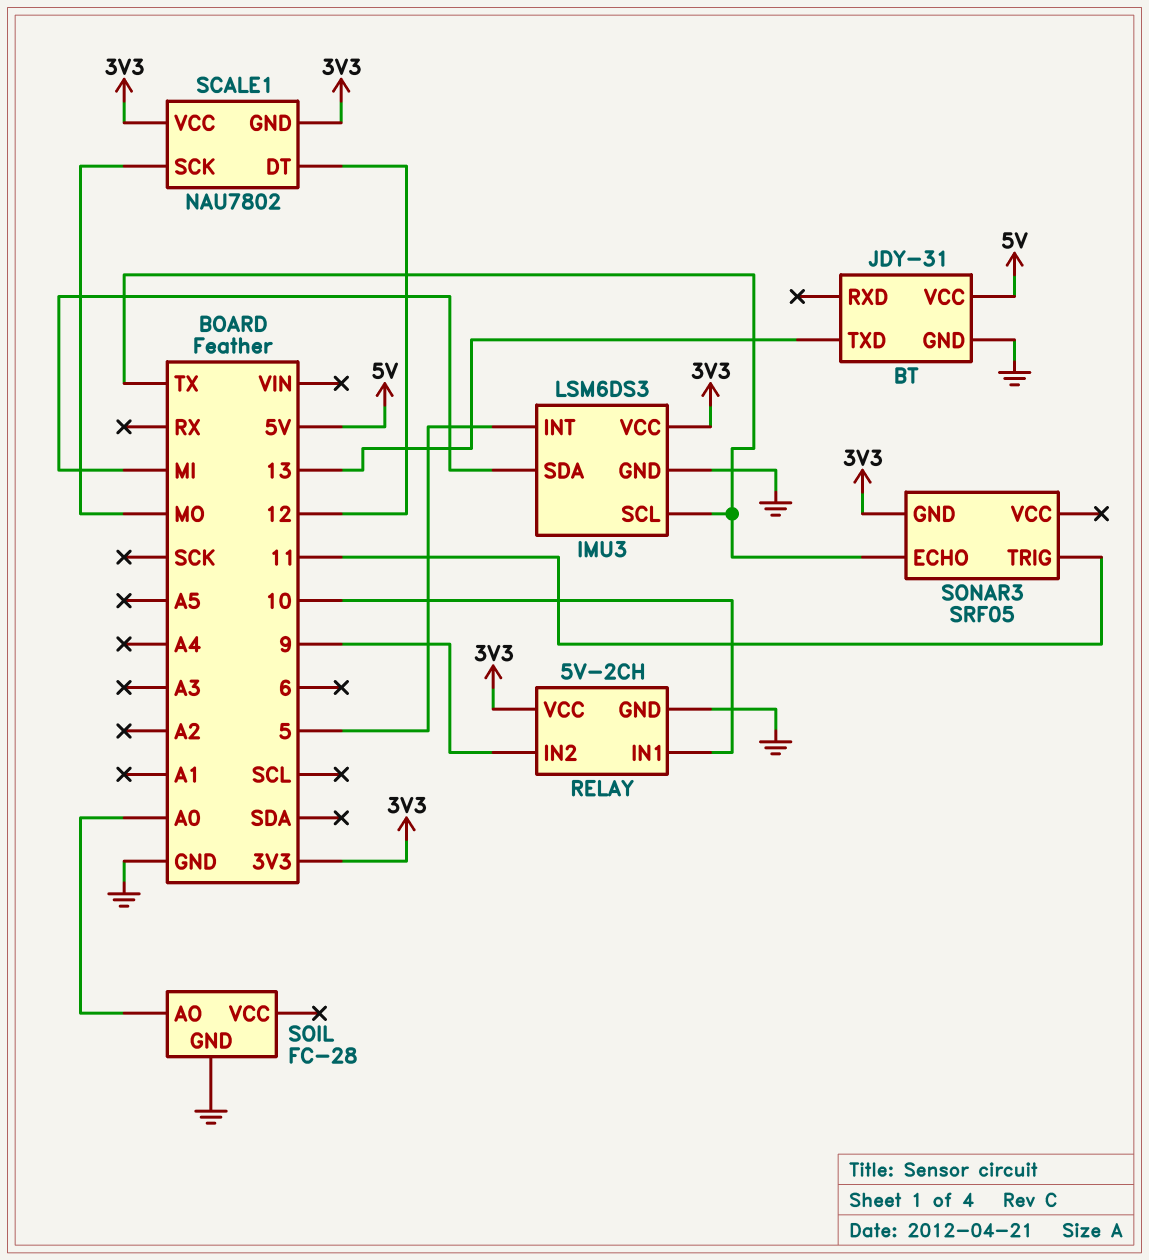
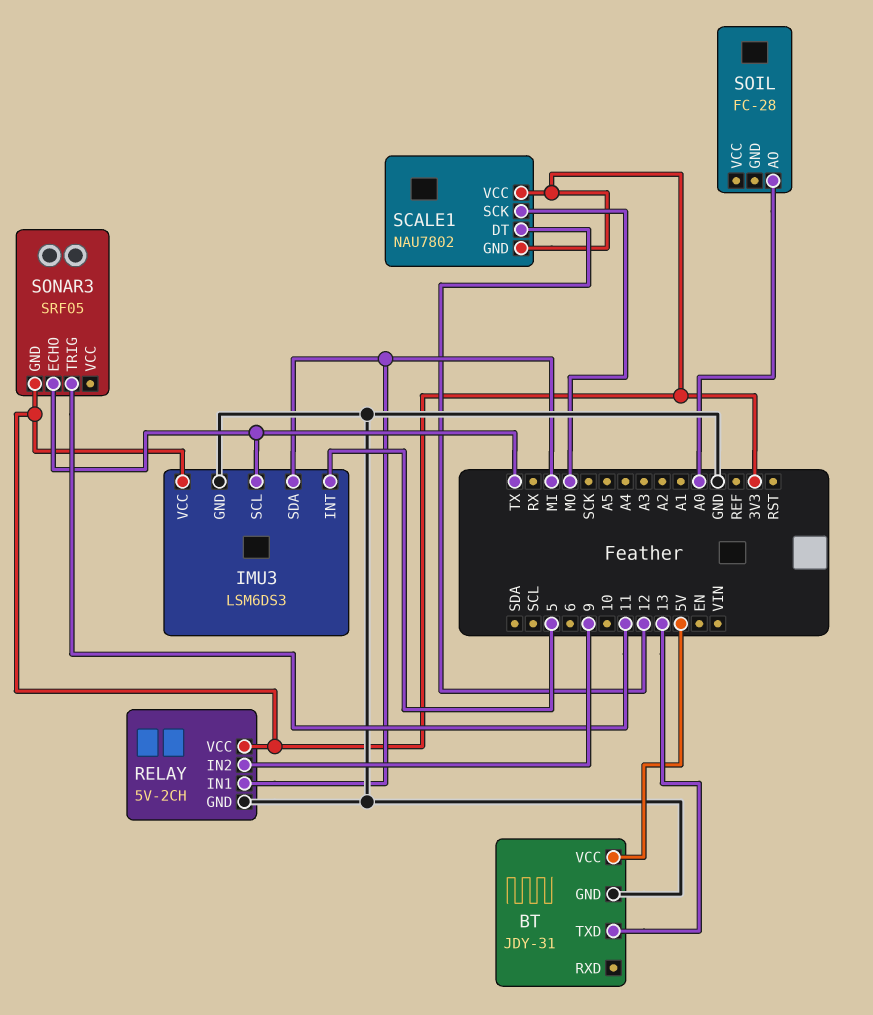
RELAY pin IN1: 10 -> MI
SOIL pin GND: GND -> none

